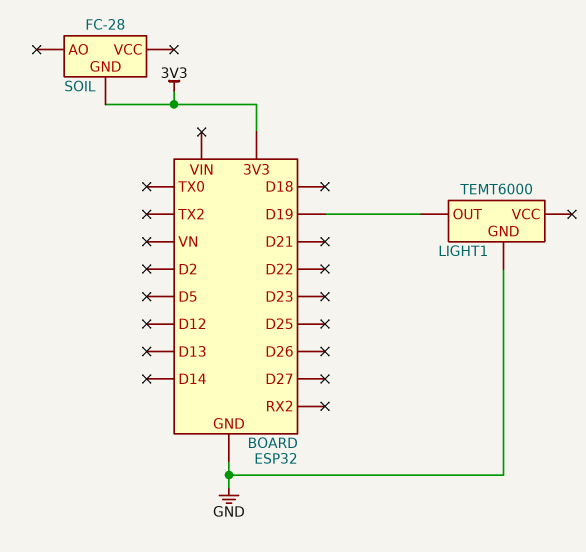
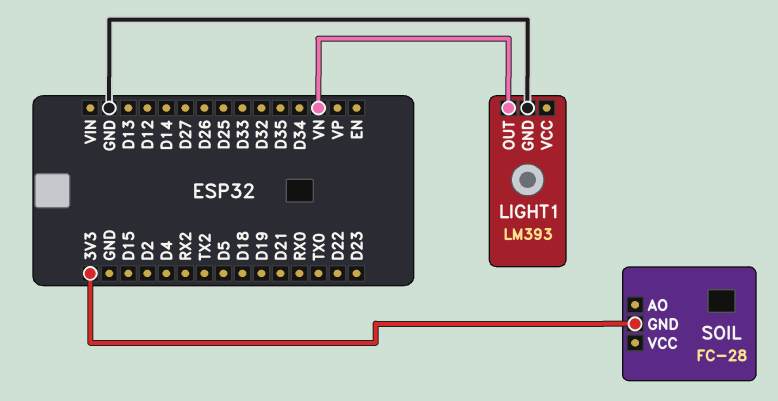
LIGHT1: TEMT6000 -> LM393
LIGHT1 pin OUT: D19 -> VN

